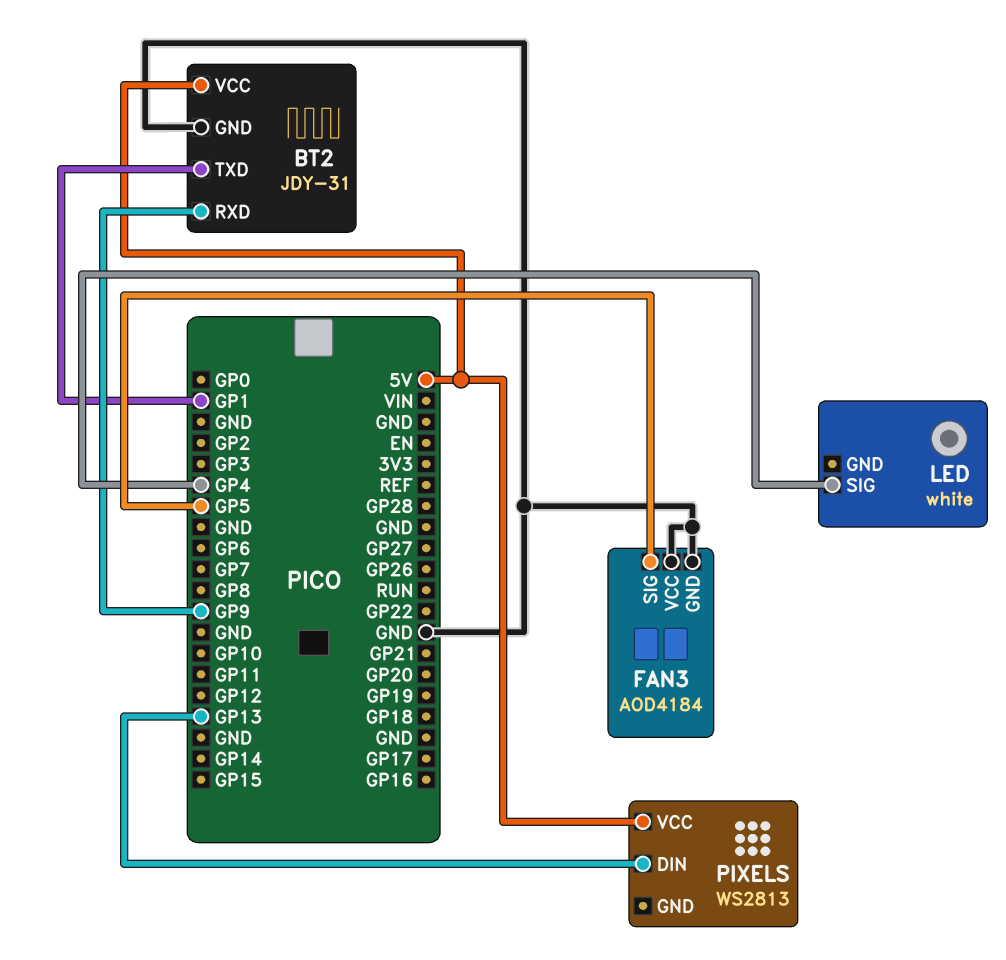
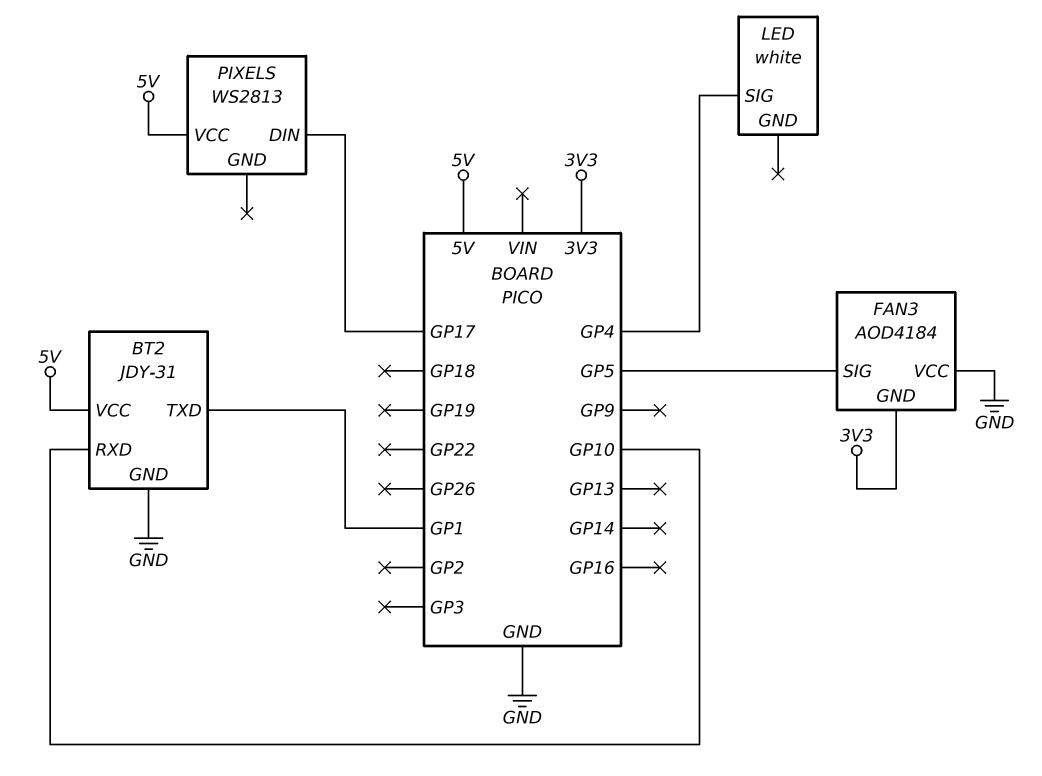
BT2 pin RXD: GP9 -> GP10
FAN3 pin GND: GND -> 3V3
PIXELS pin DIN: GP13 -> GP17

